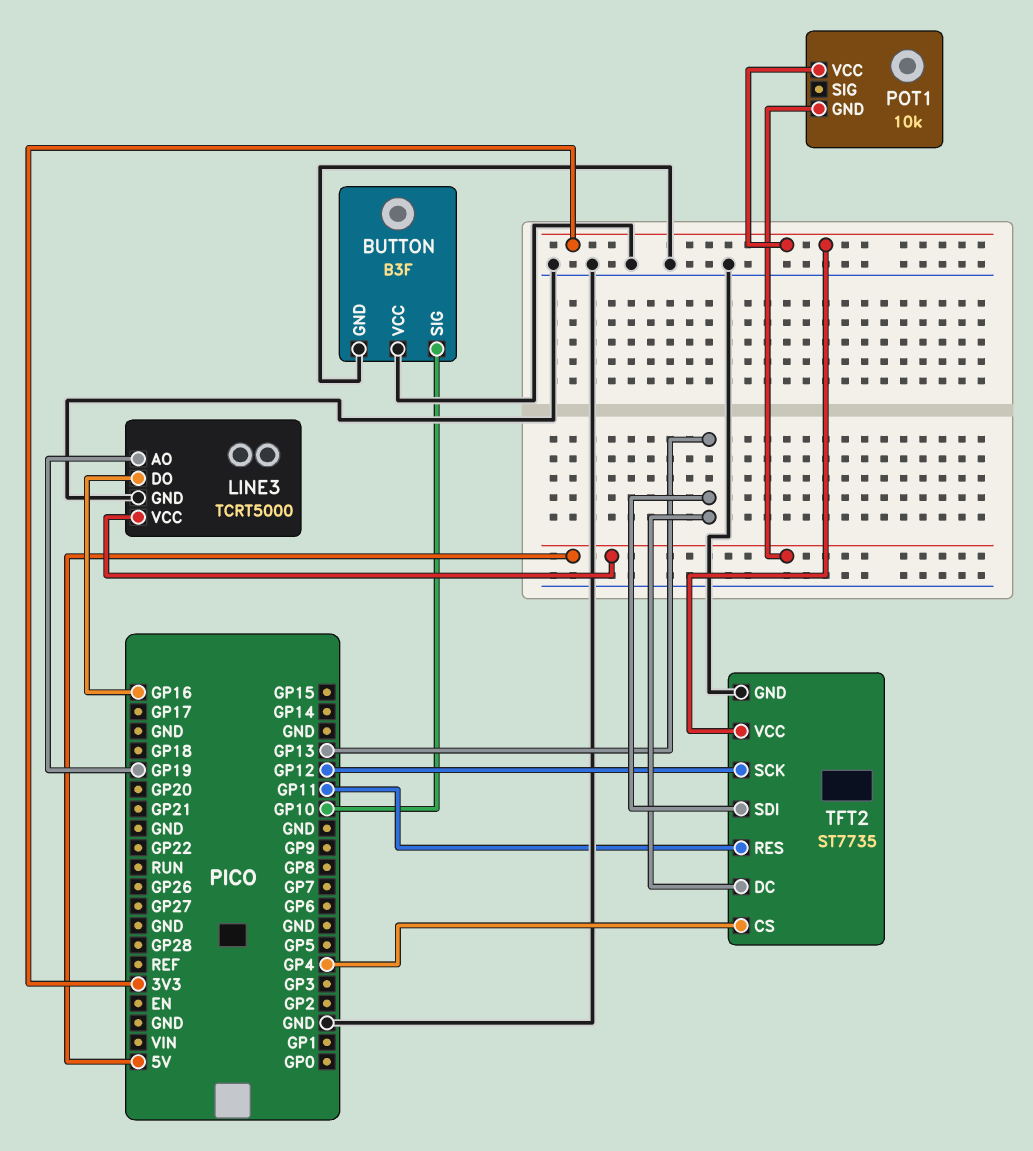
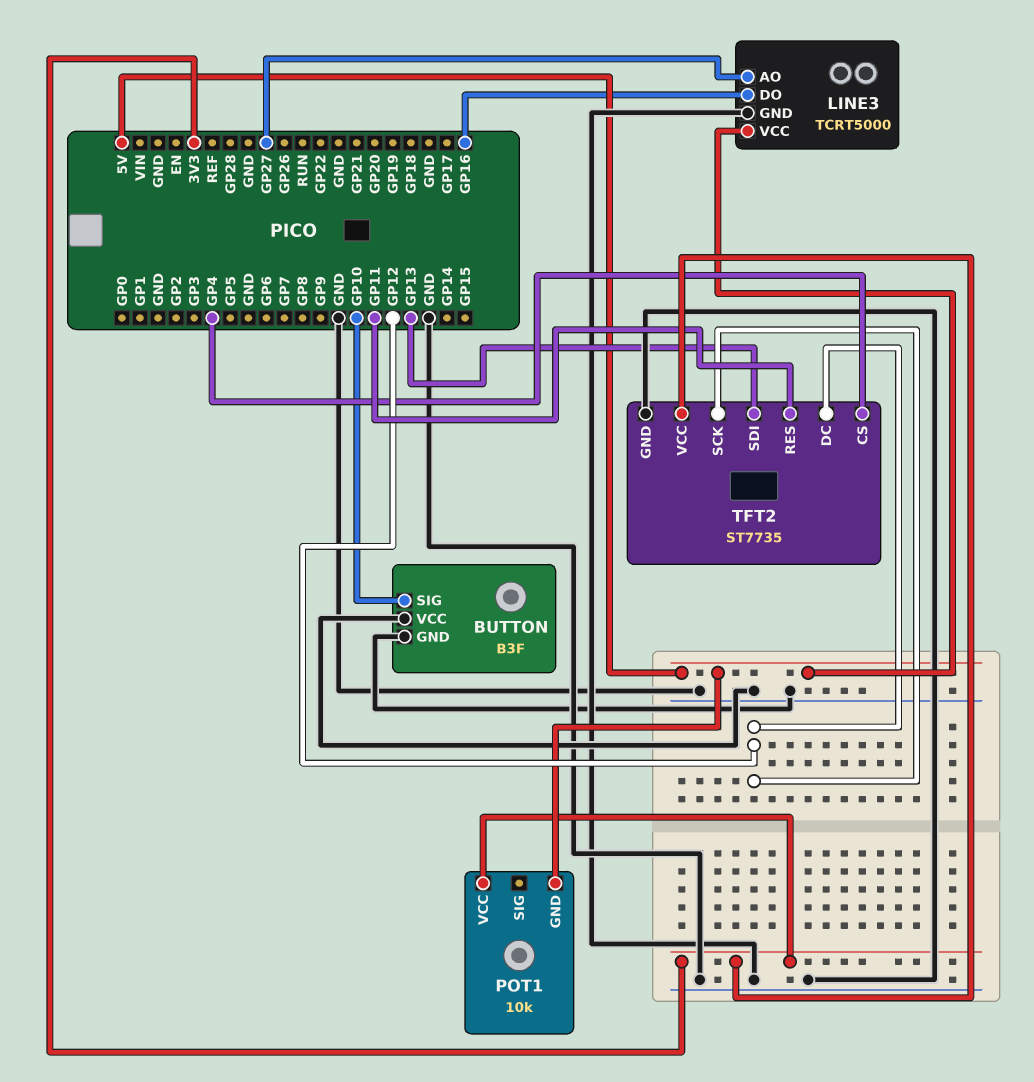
LINE3 pin AO: GP19 -> GP27
TFT2 pin DC: GP13 -> GP12

